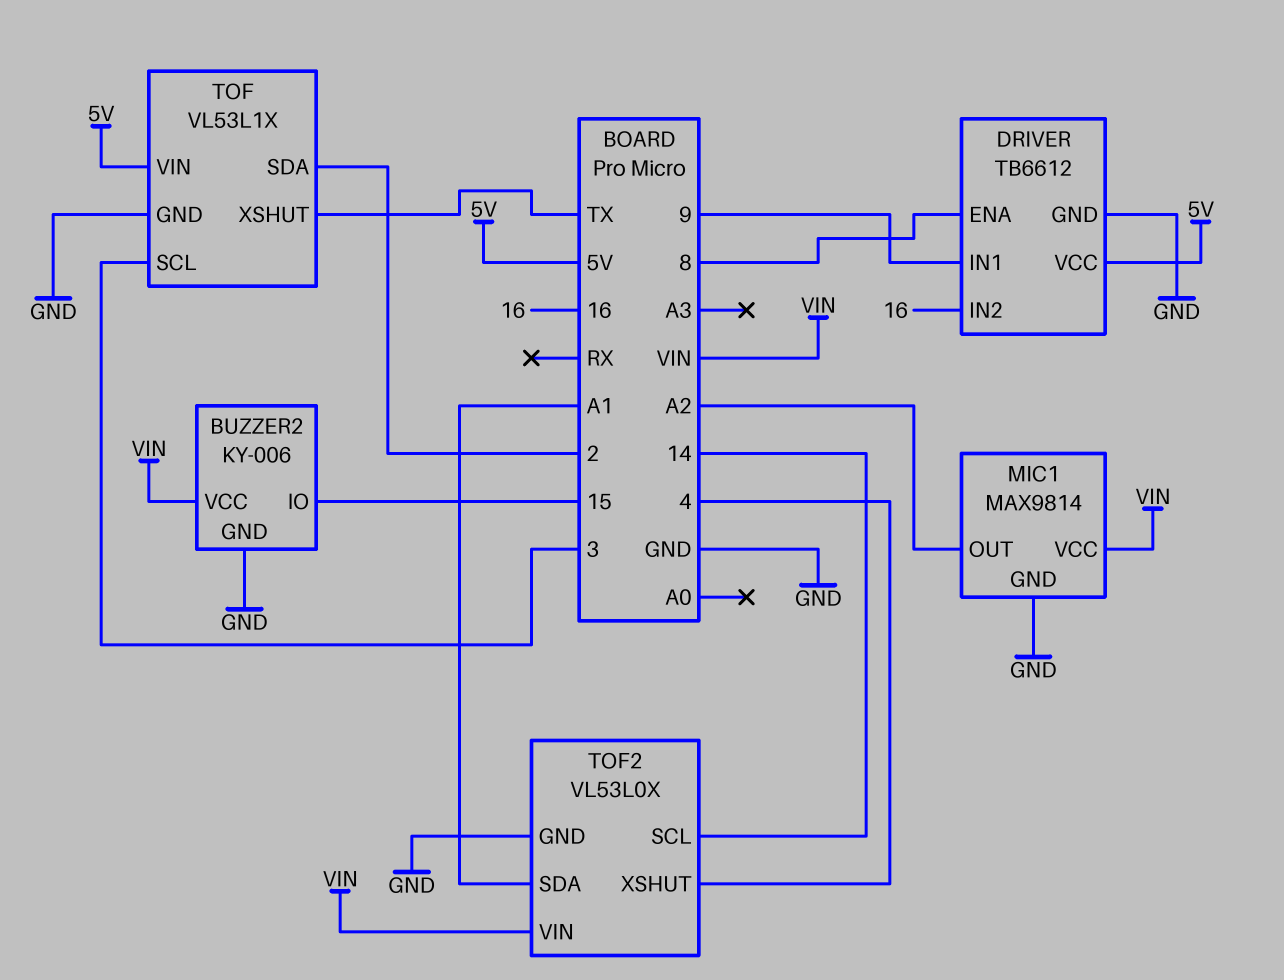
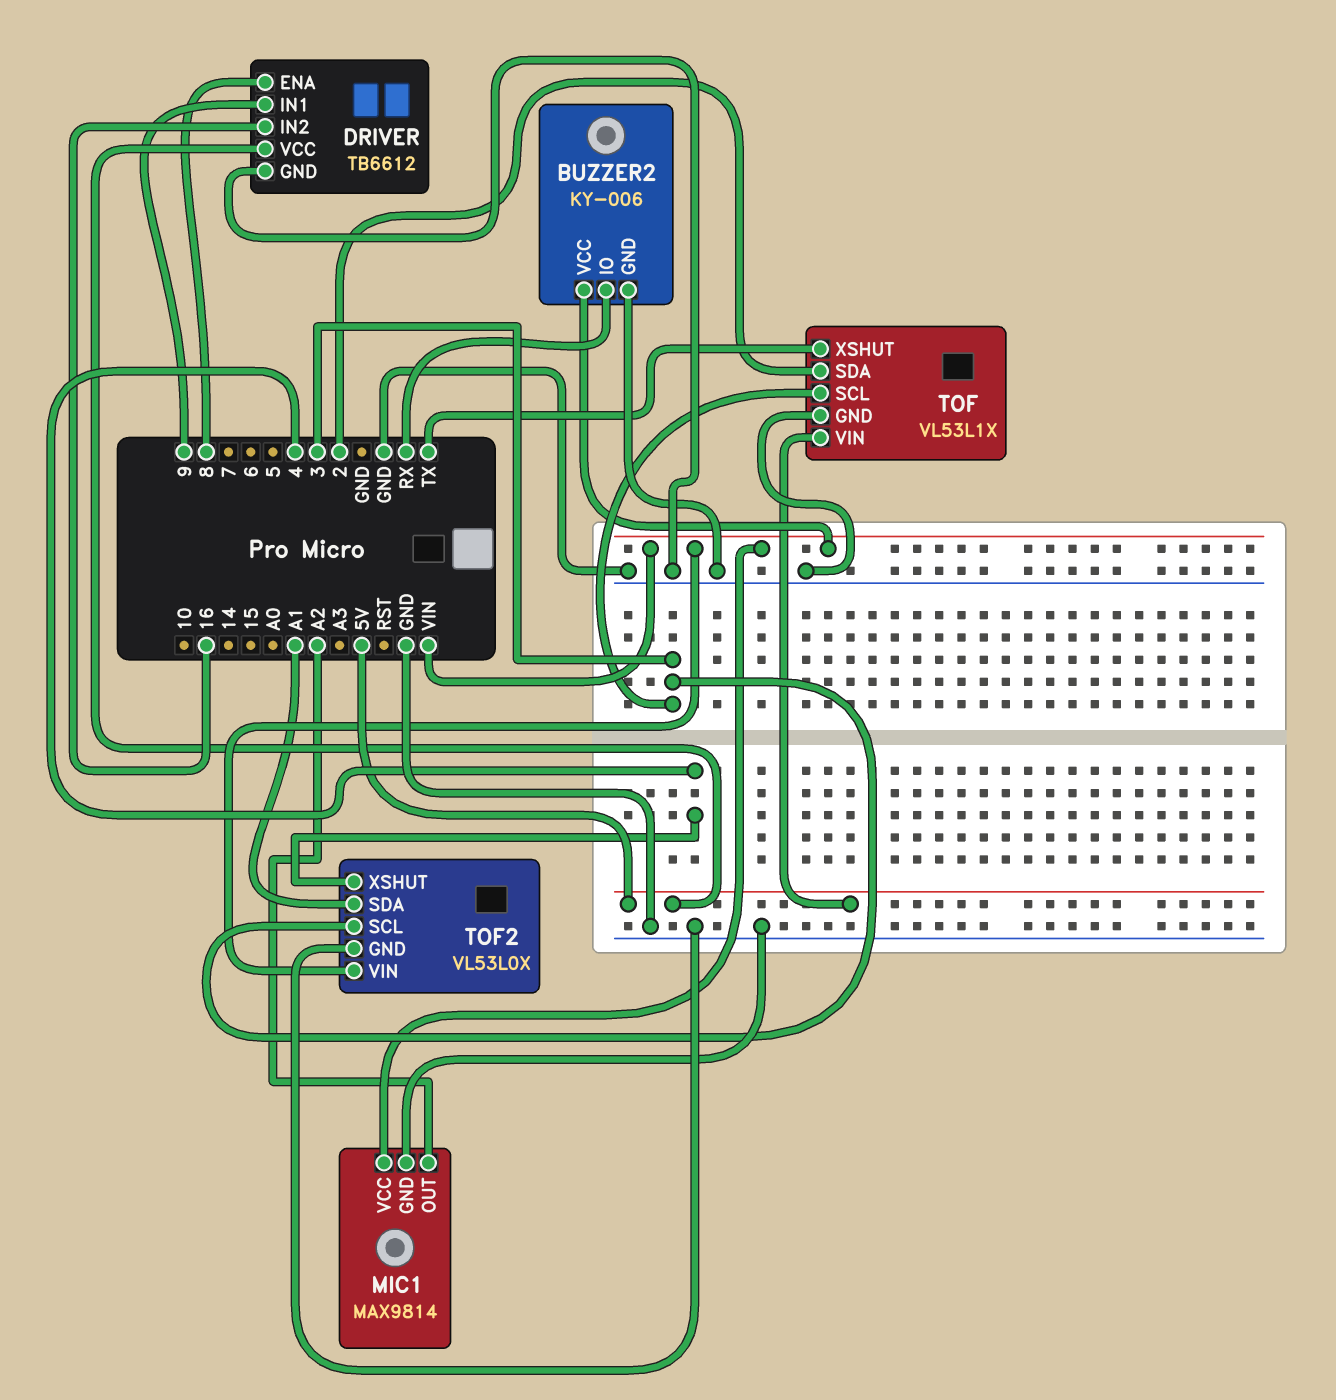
BUZZER2 pin IO: 15 -> RX
TOF2 pin SCL: 14 -> 3

